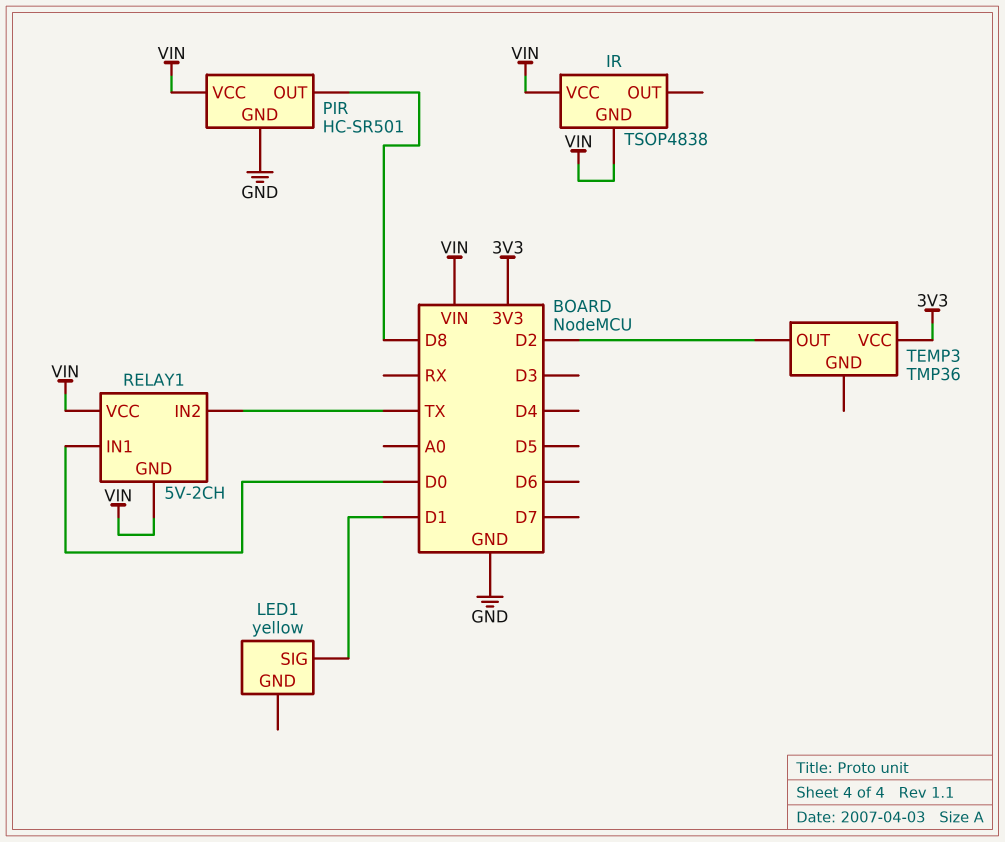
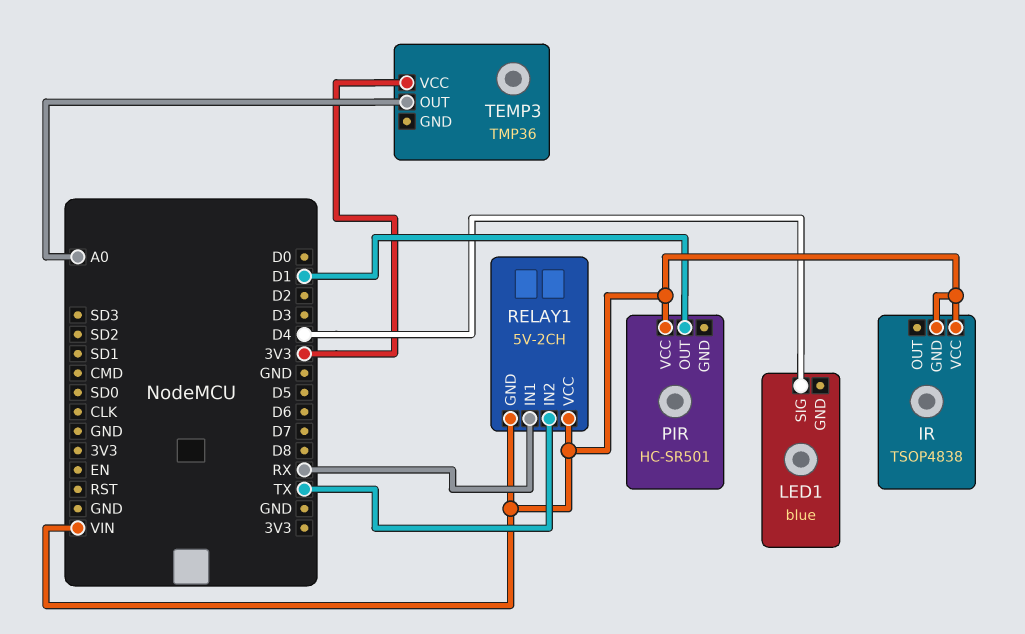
LED1: yellow -> blue
LED1 pin SIG: D1 -> D4
PIR pin GND: GND -> none
PIR pin OUT: D8 -> D1
RELAY1 pin IN1: D0 -> RX
TEMP3 pin OUT: D2 -> A0

